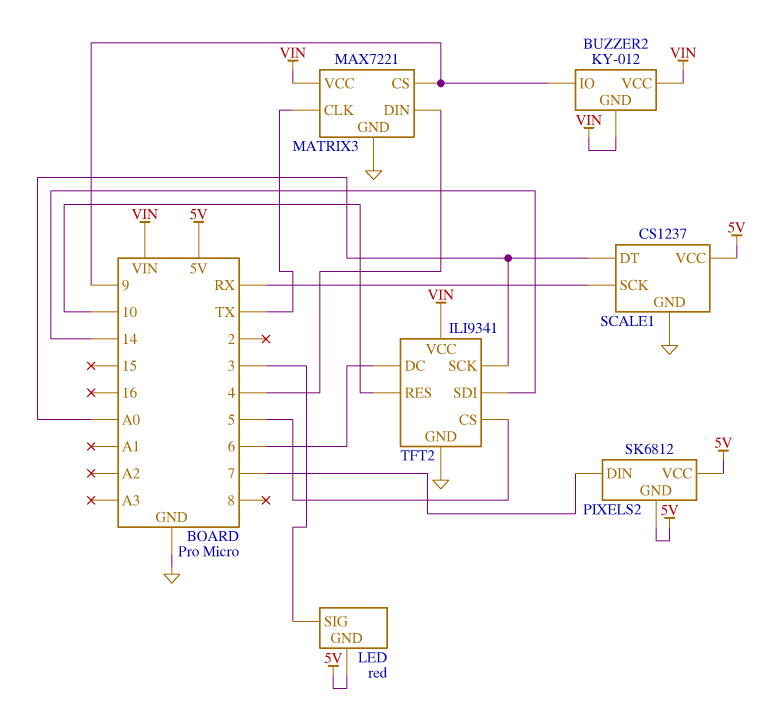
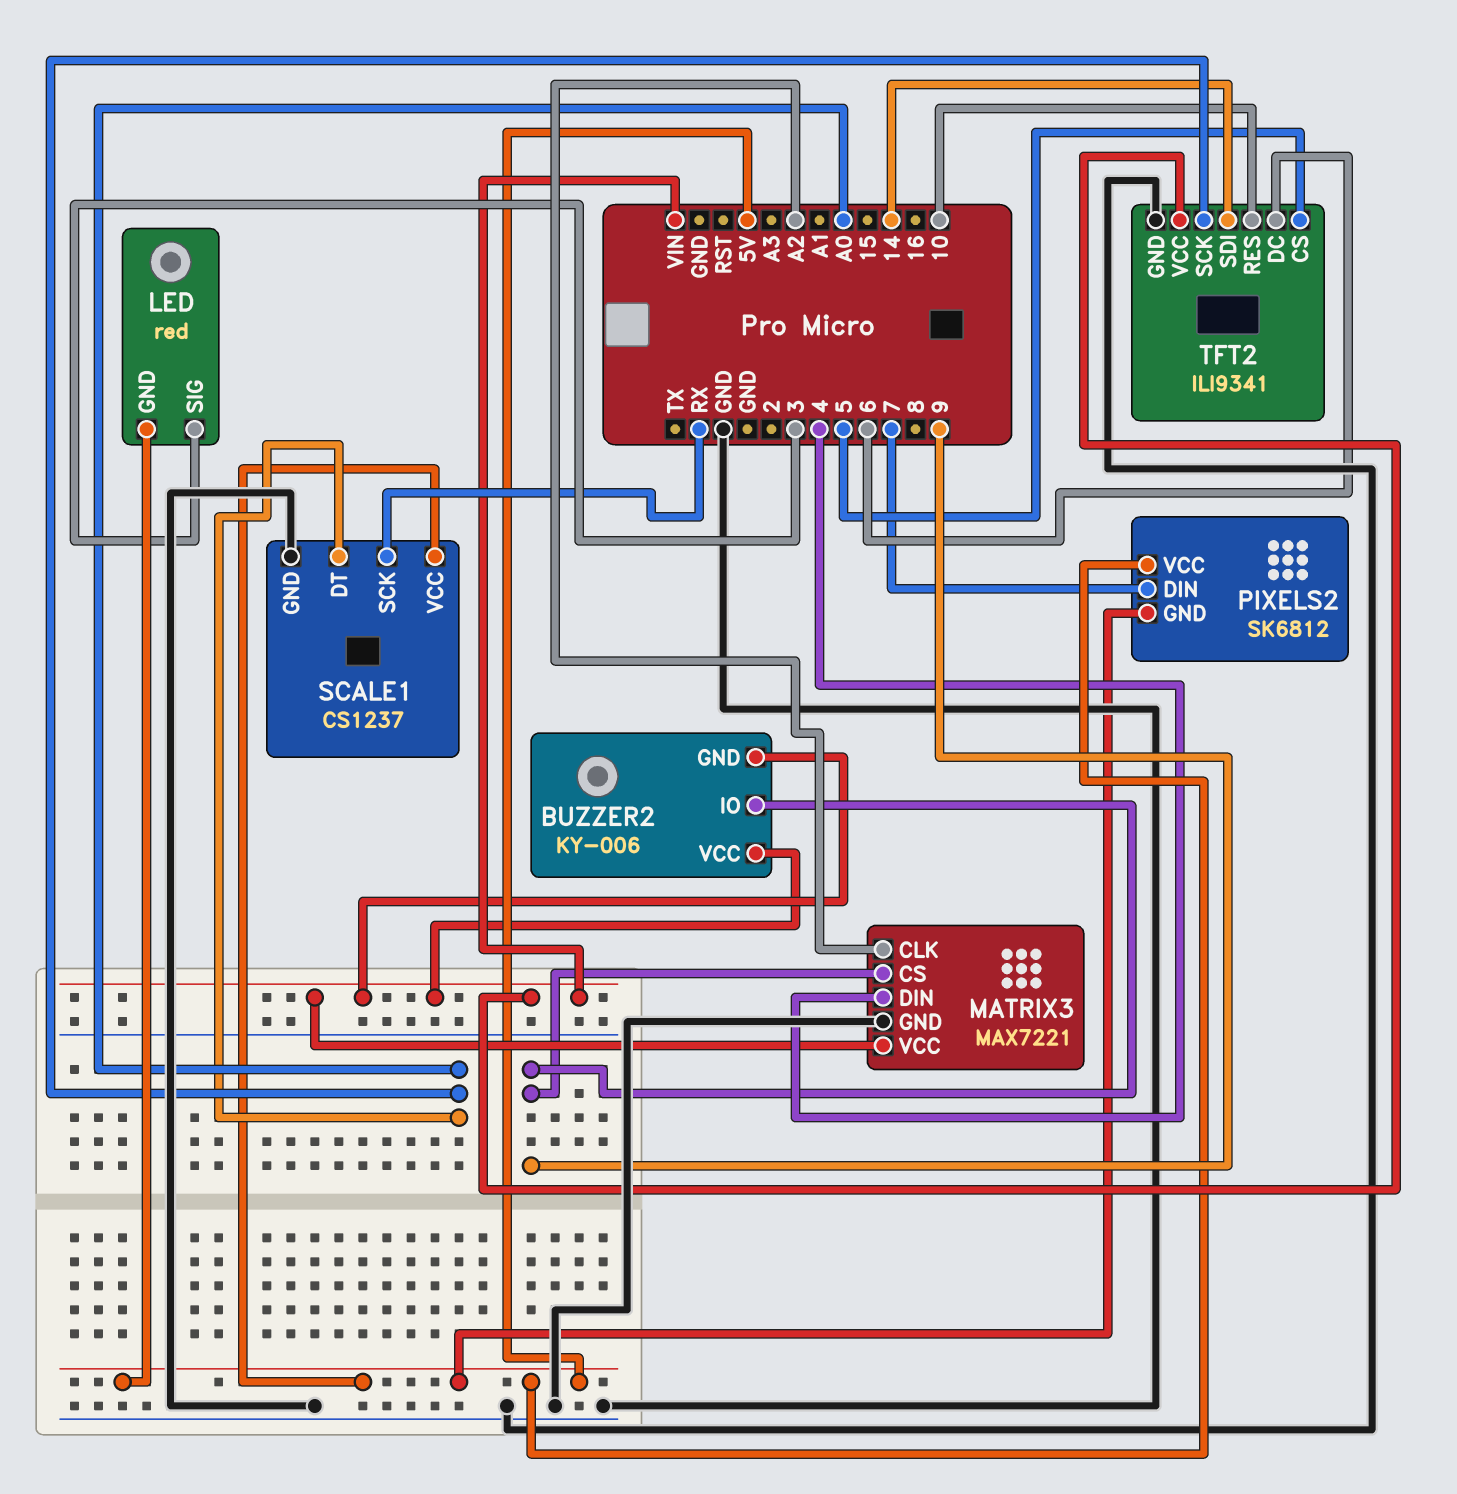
BUZZER2: KY-012 -> KY-006
MATRIX3 pin CLK: TX -> A2

